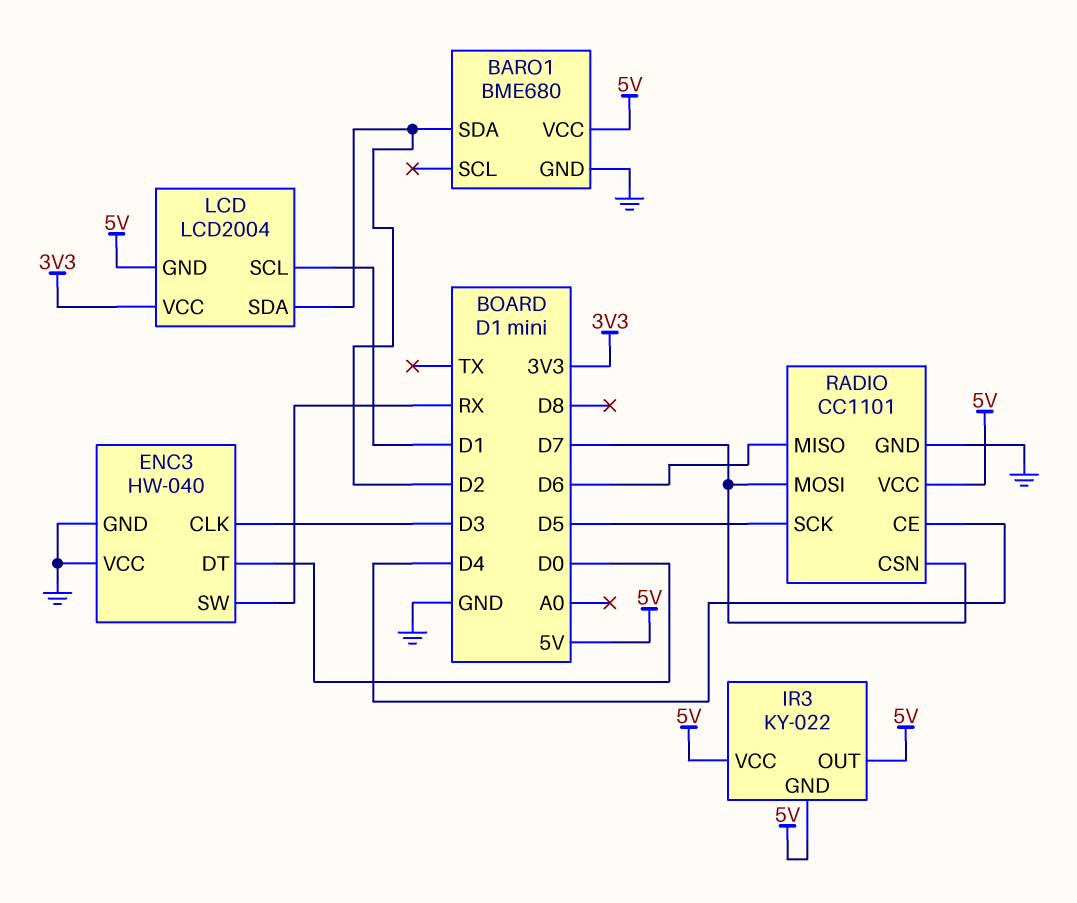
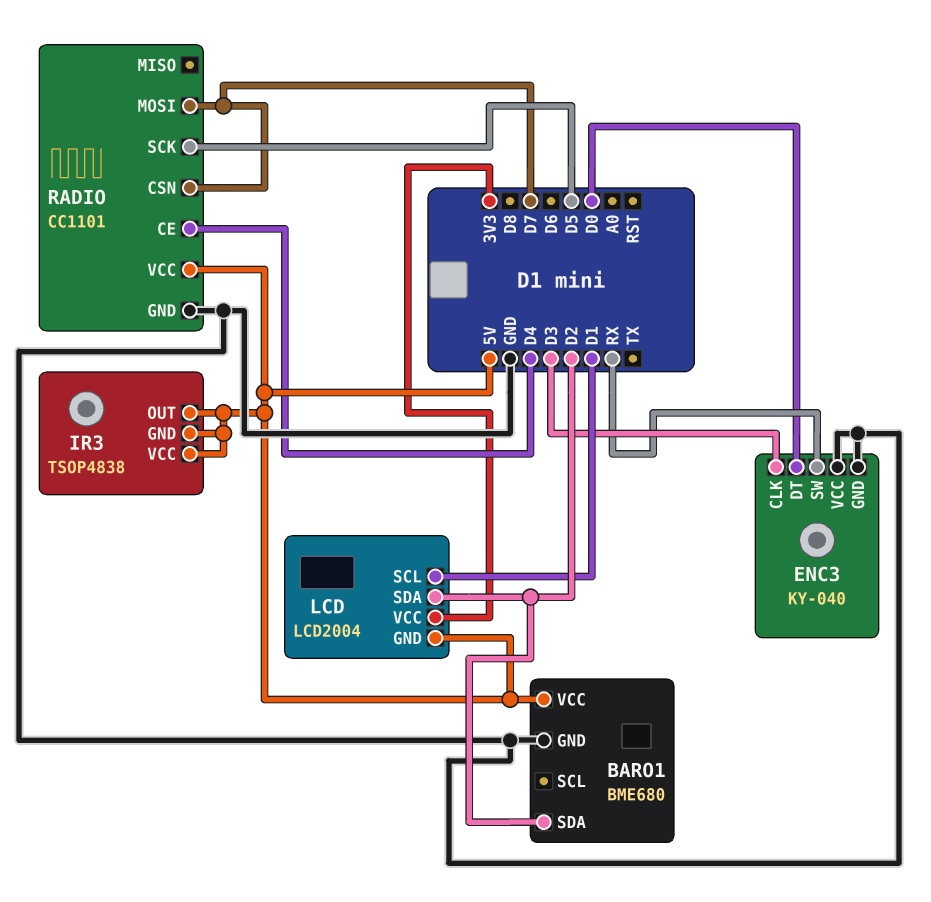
ENC3: HW-040 -> KY-040
IR3: KY-022 -> TSOP4838
RADIO pin MISO: D6 -> none

